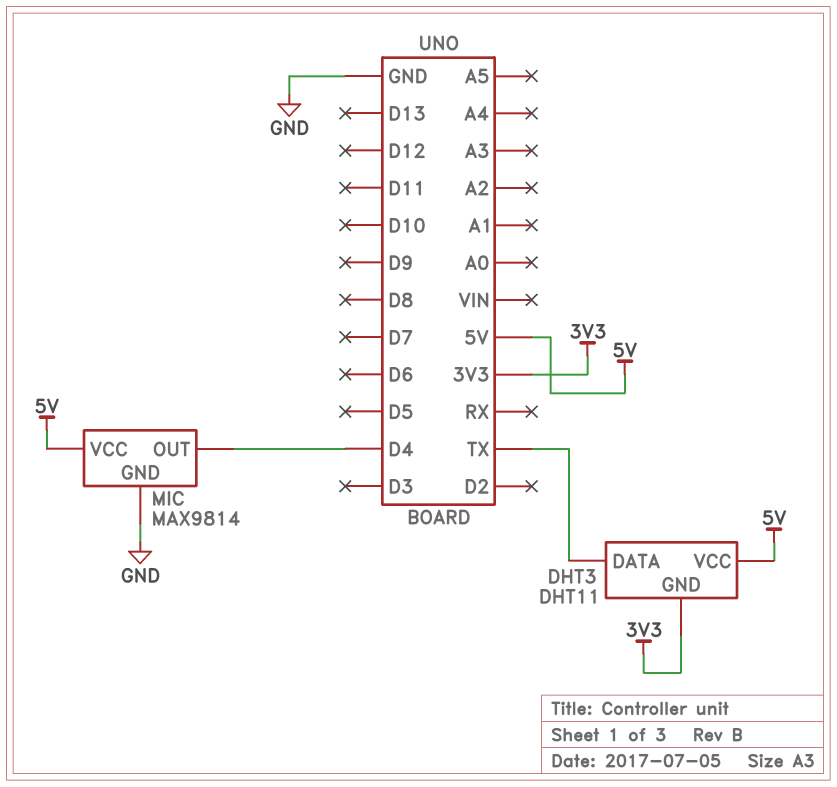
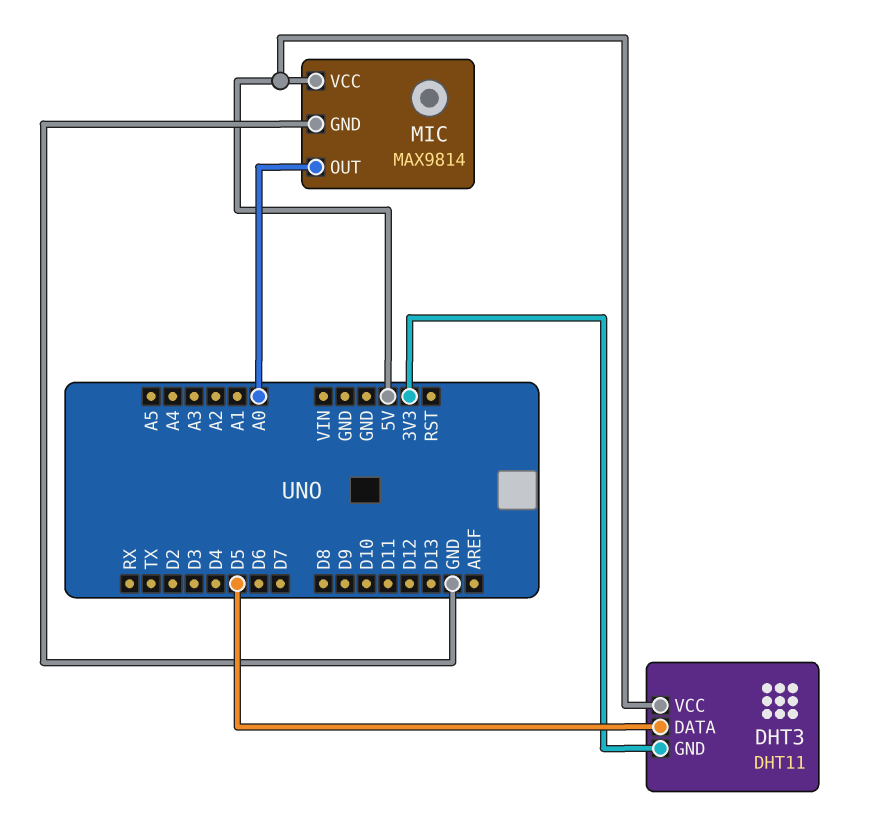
DHT3 pin DATA: TX -> D5
MIC pin OUT: D4 -> A0

